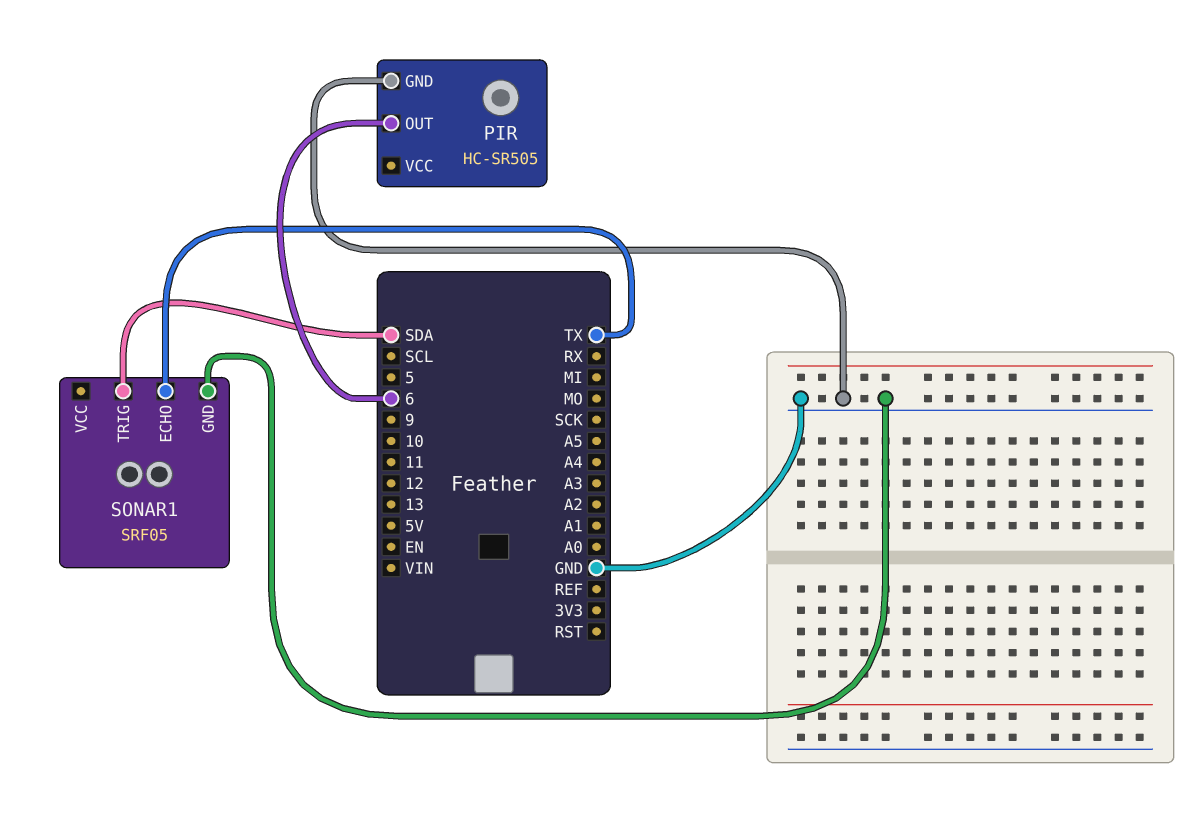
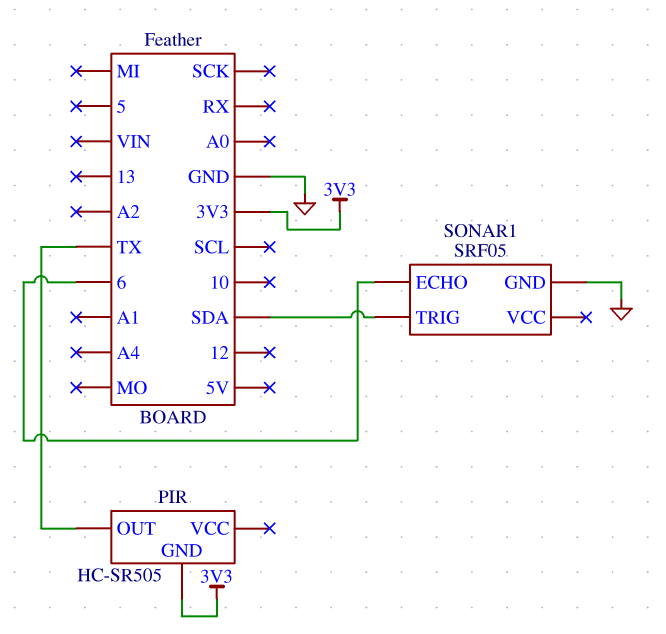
PIR pin GND: GND -> 3V3
PIR pin OUT: 6 -> TX
SONAR1 pin ECHO: TX -> 6

